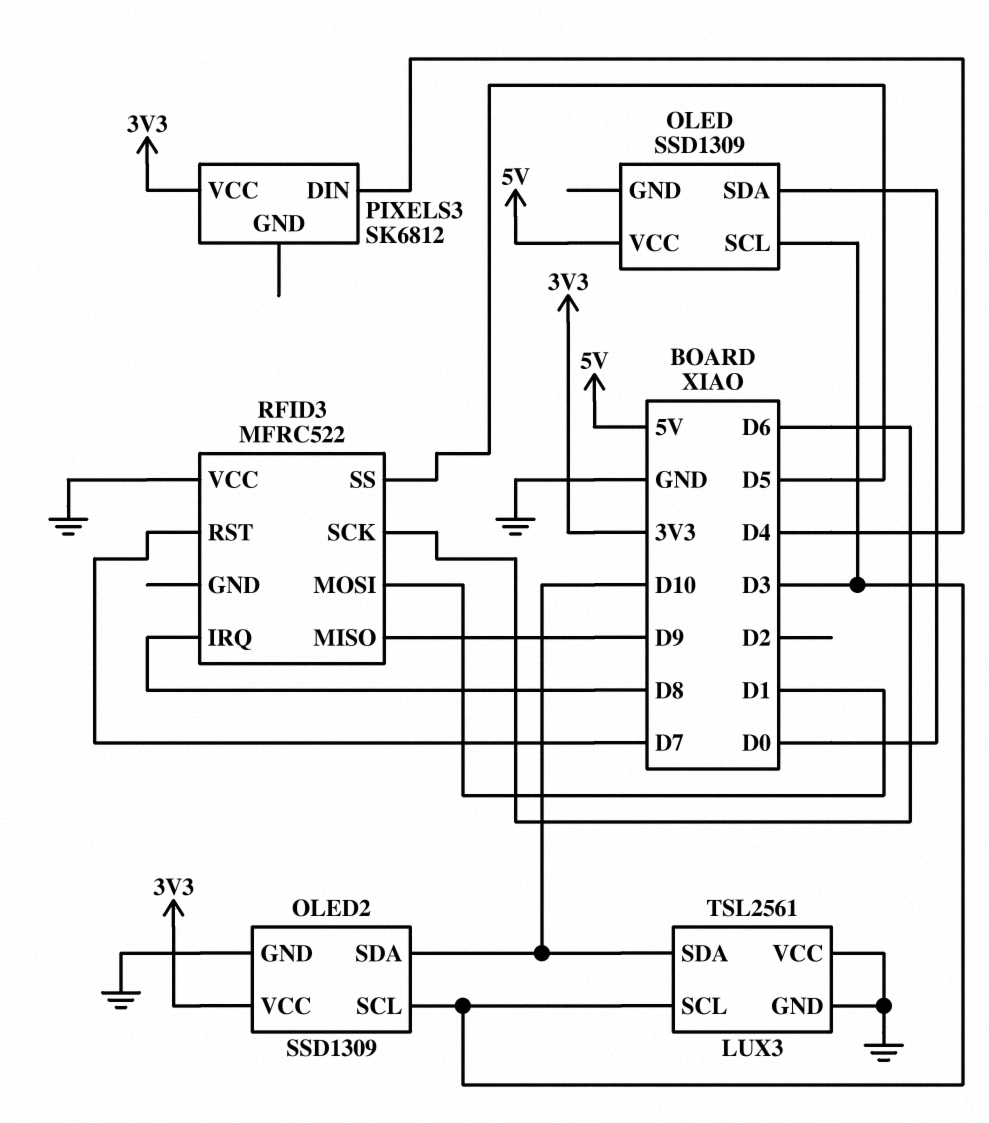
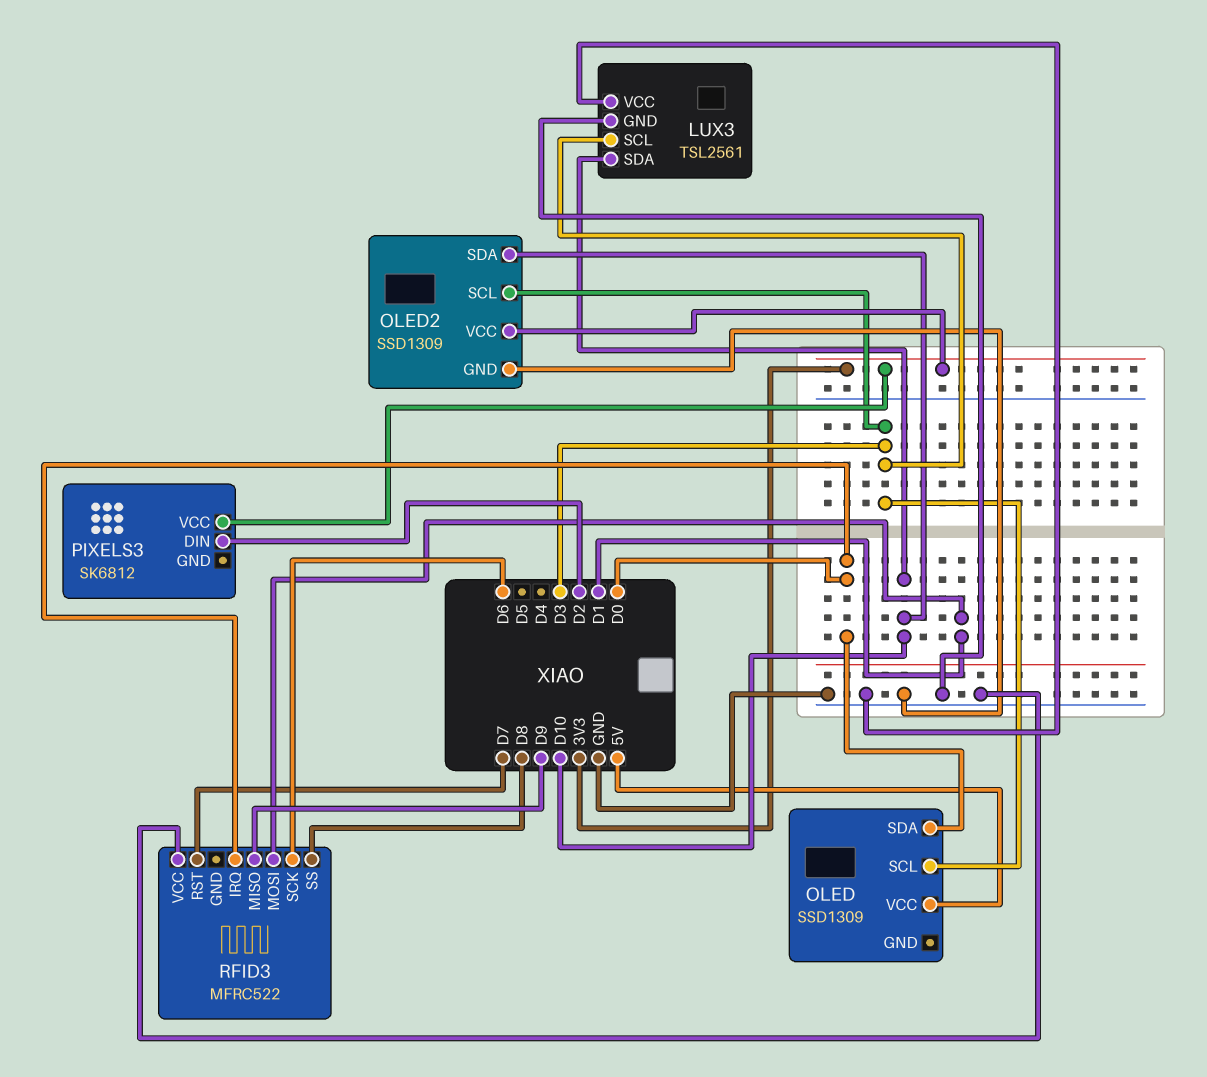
PIXELS3 pin DIN: D4 -> D2
RFID3 pin IRQ: D8 -> D0
RFID3 pin SS: D5 -> D8

